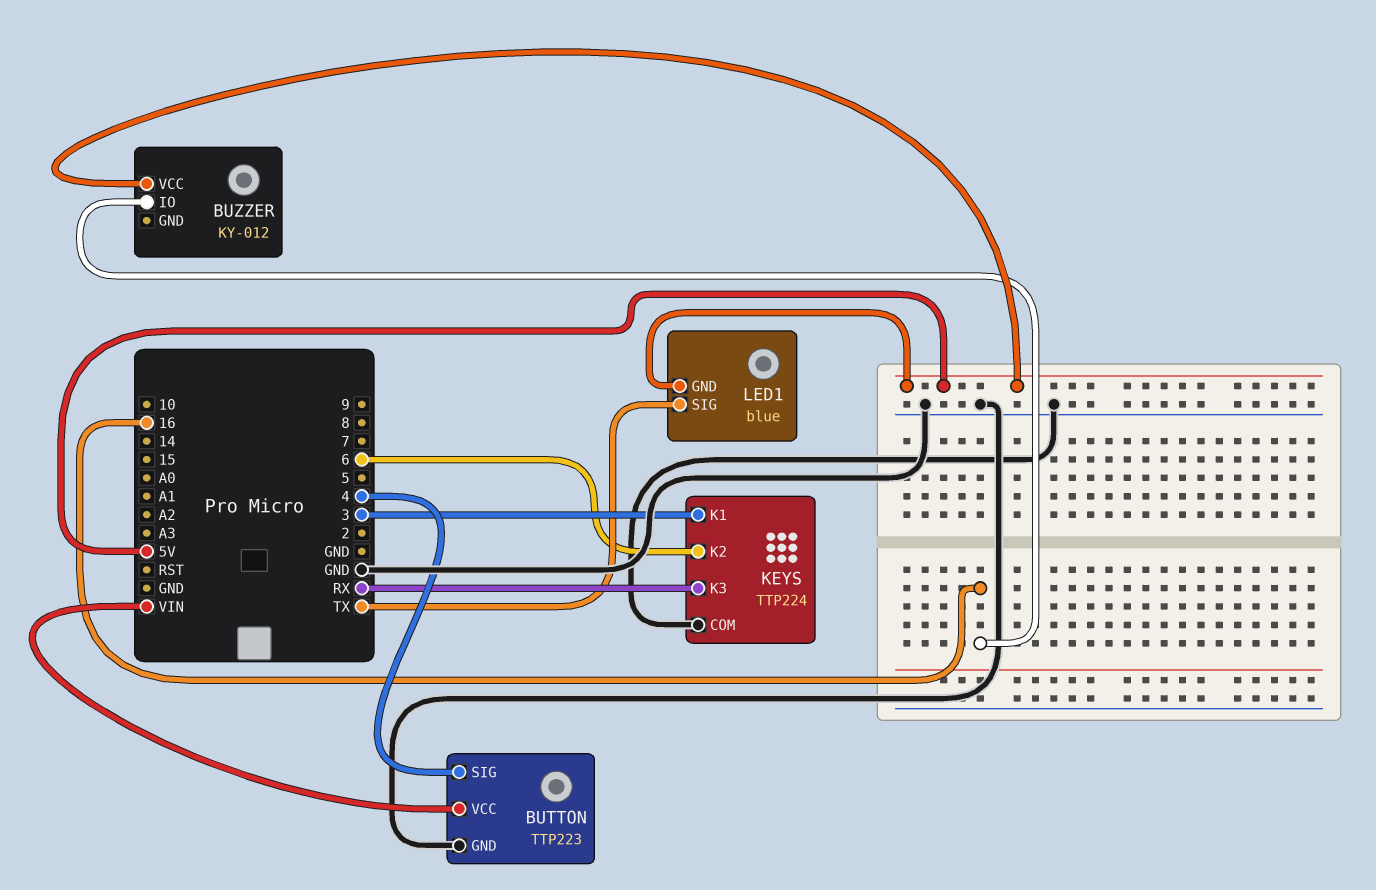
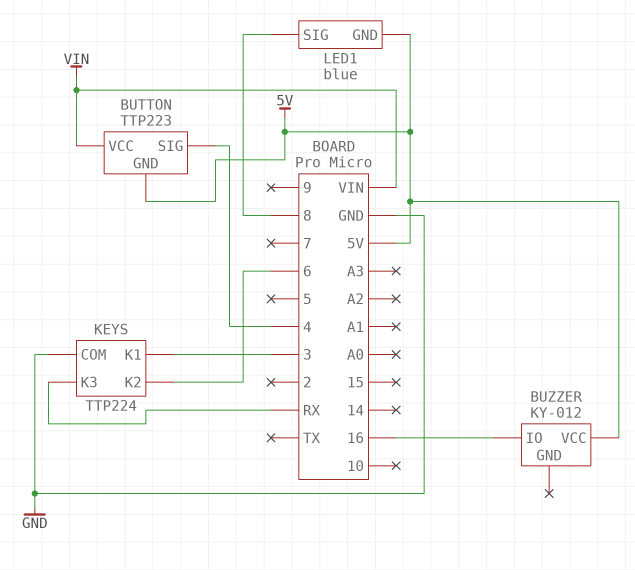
BUTTON pin GND: GND -> 5V
LED1 pin SIG: TX -> 8

